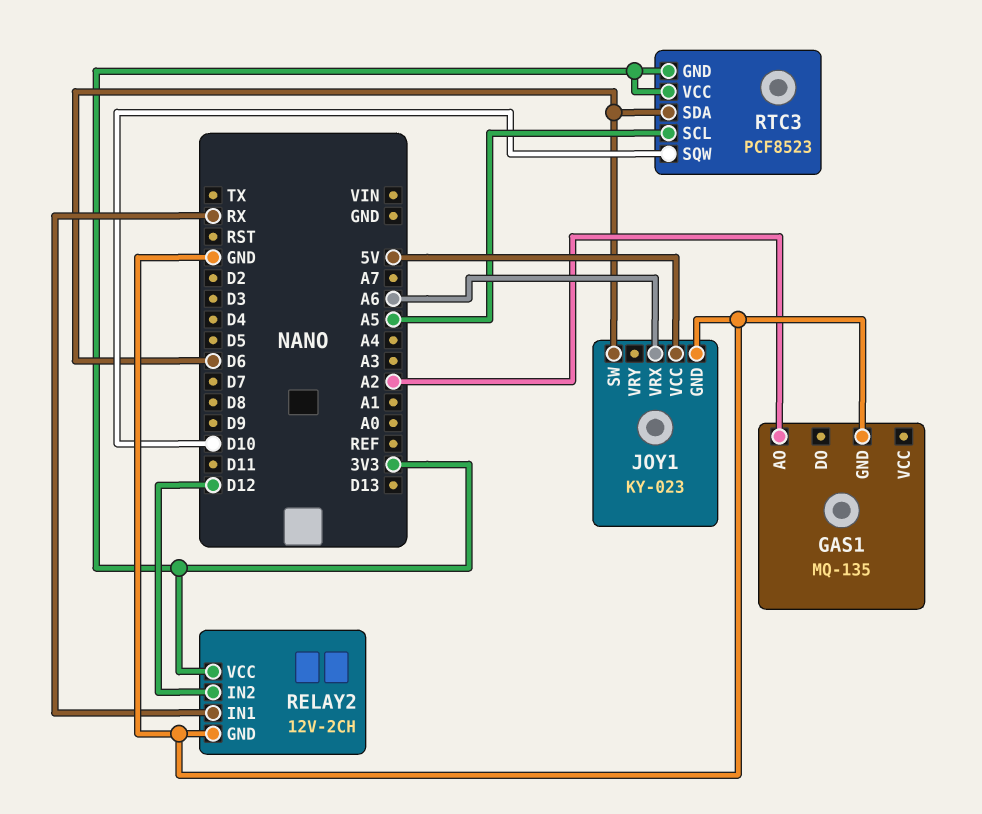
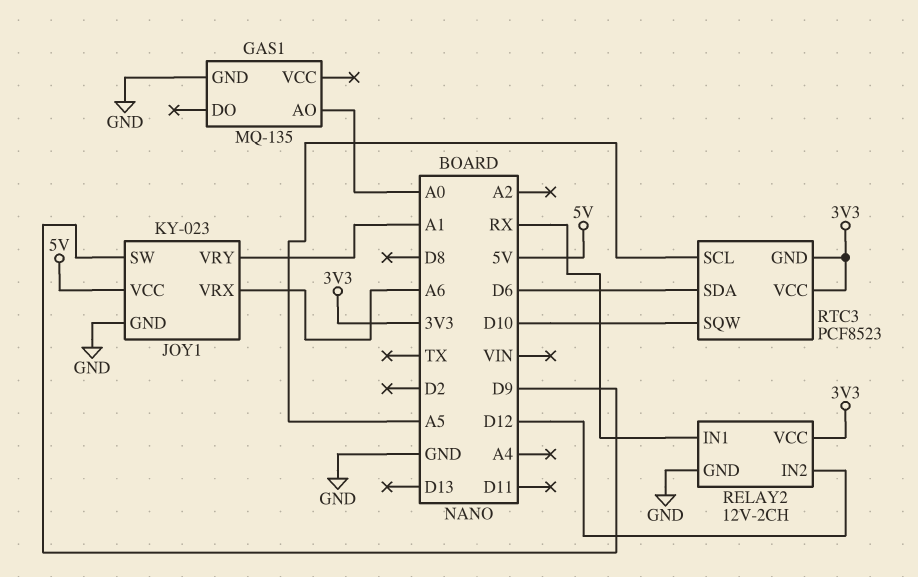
GAS1 pin AO: A2 -> A0
JOY1 pin SW: D6 -> D9
JOY1 pin VRY: none -> A1

